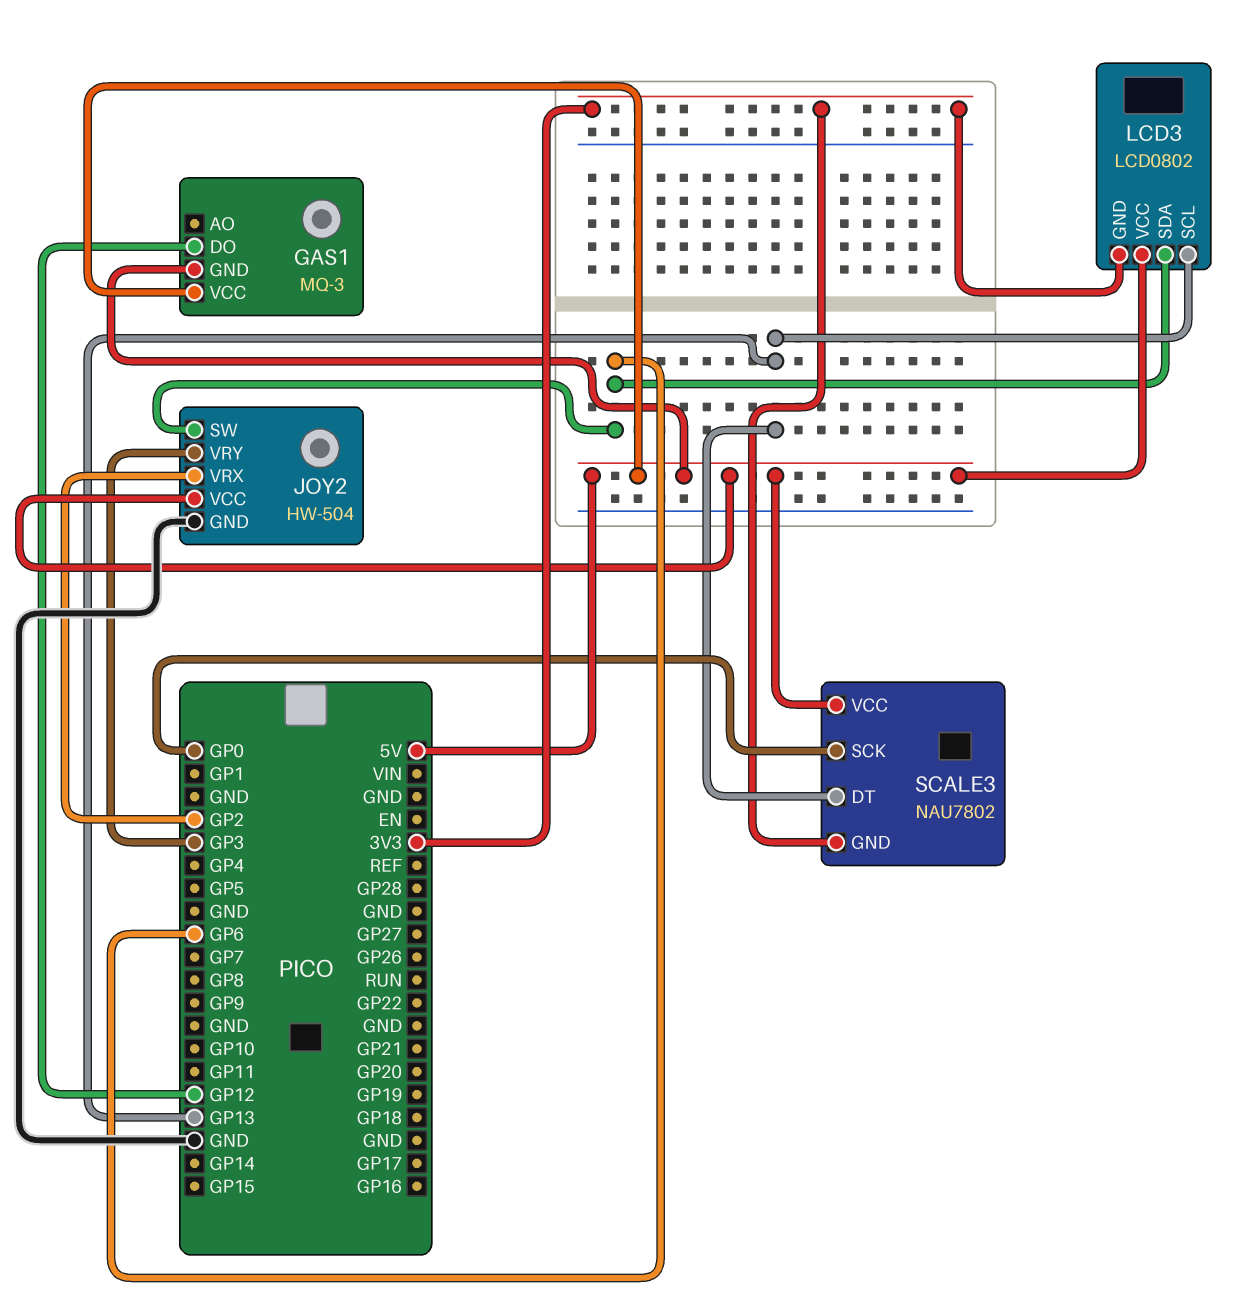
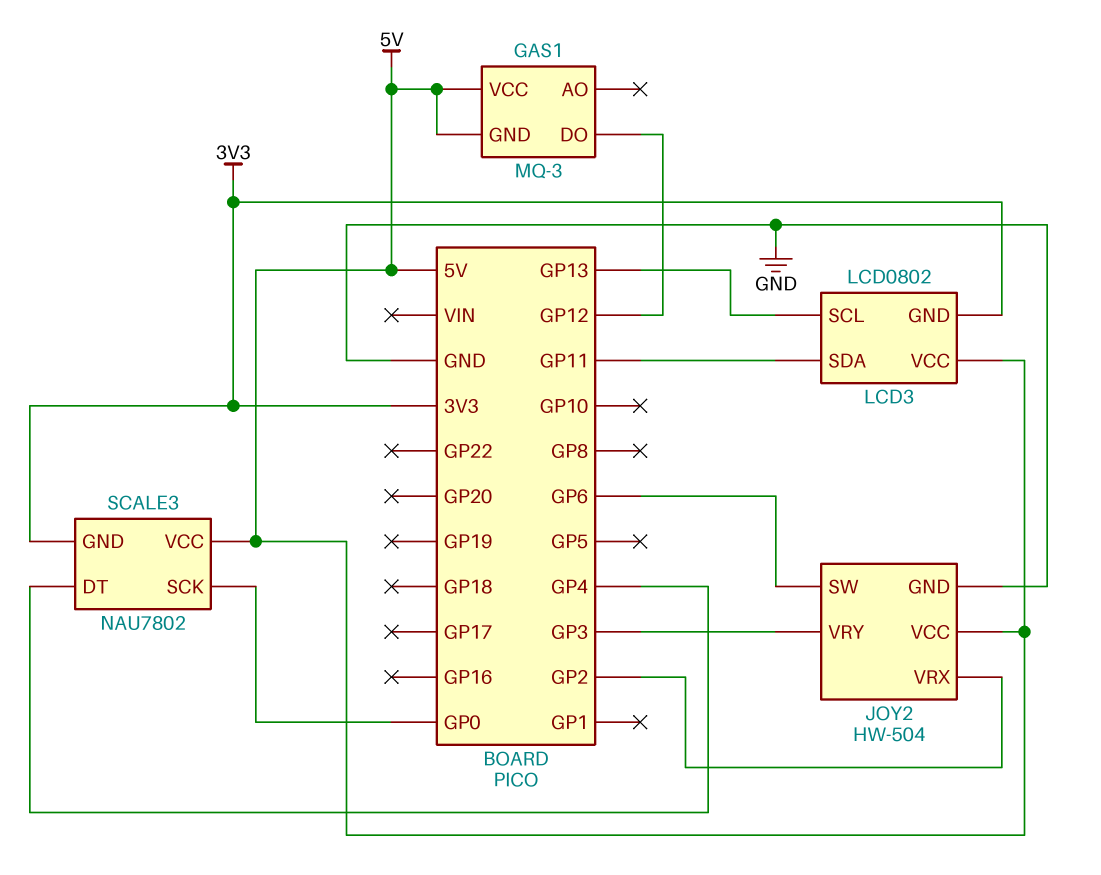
LCD3 pin SDA: GP6 -> GP11
SCALE3 pin DT: GP13 -> GP4

